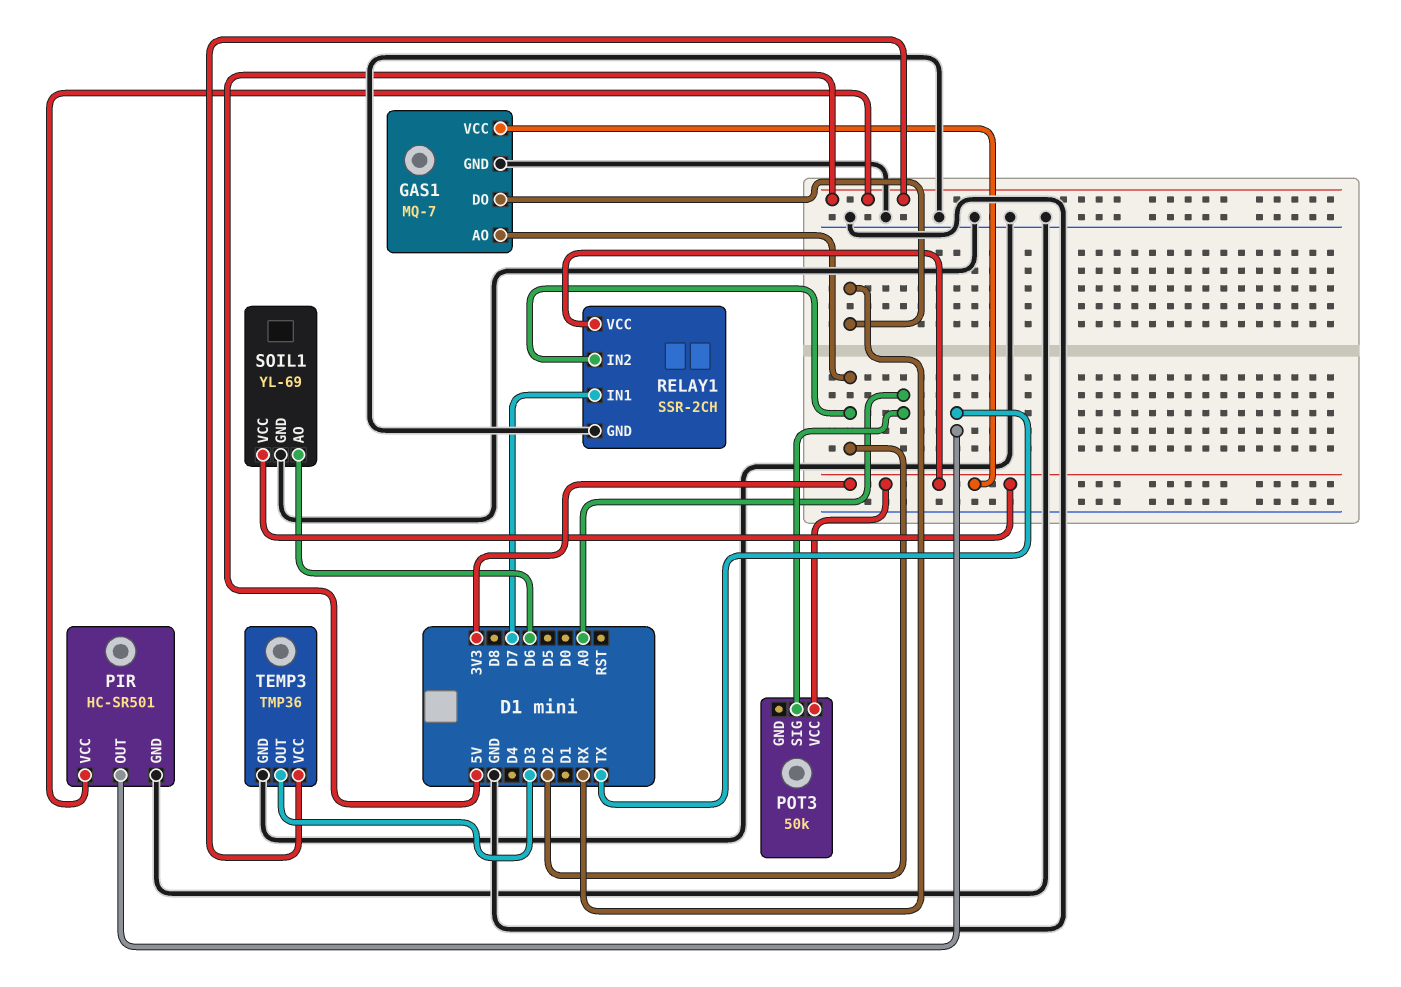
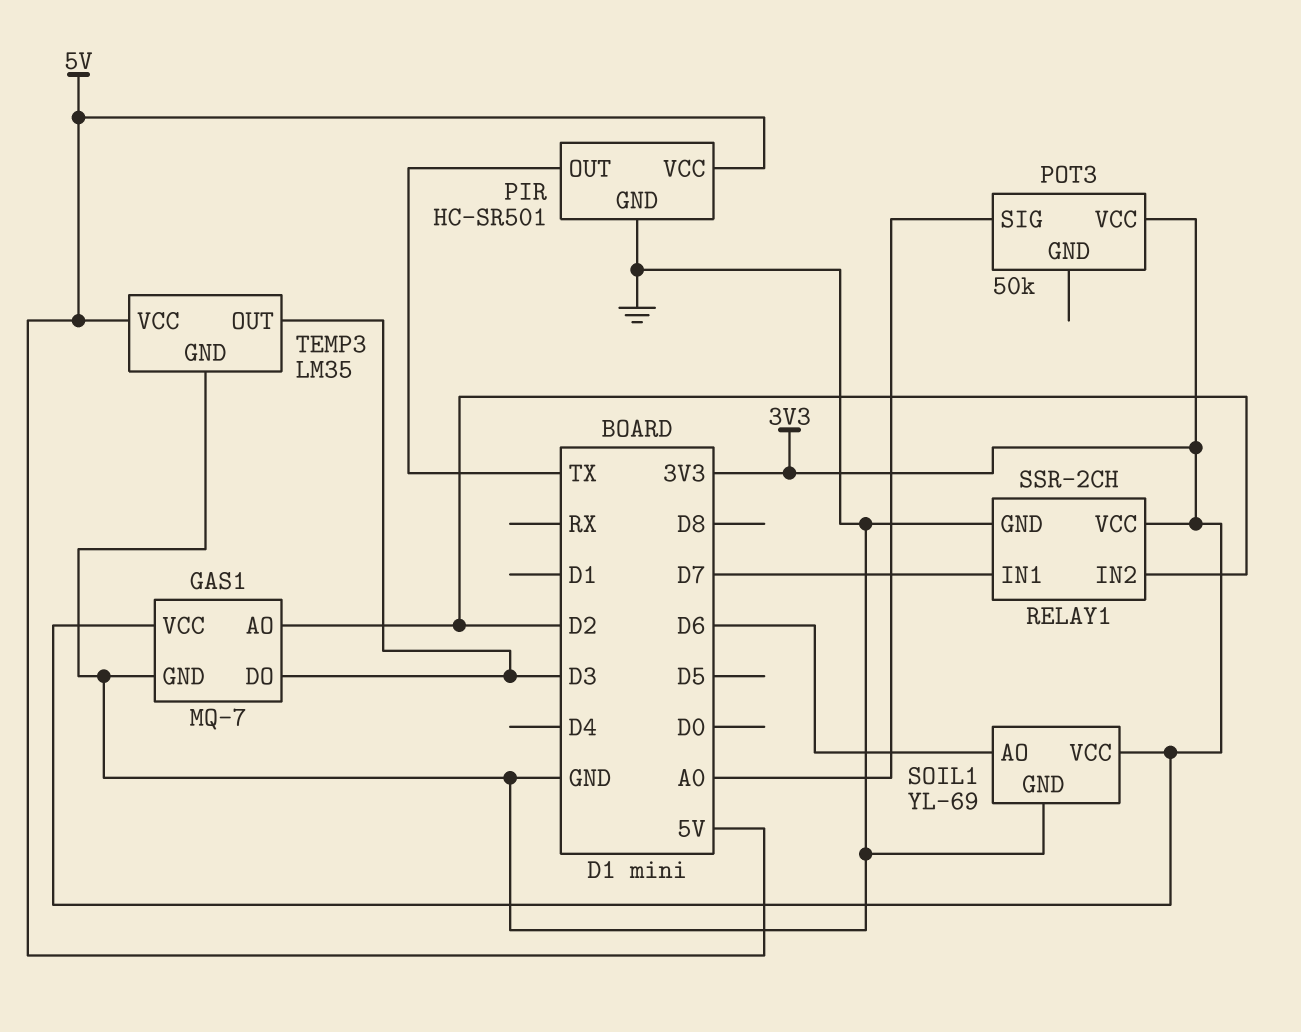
GAS1 pin DO: RX -> D3
TEMP3: TMP36 -> LM35

